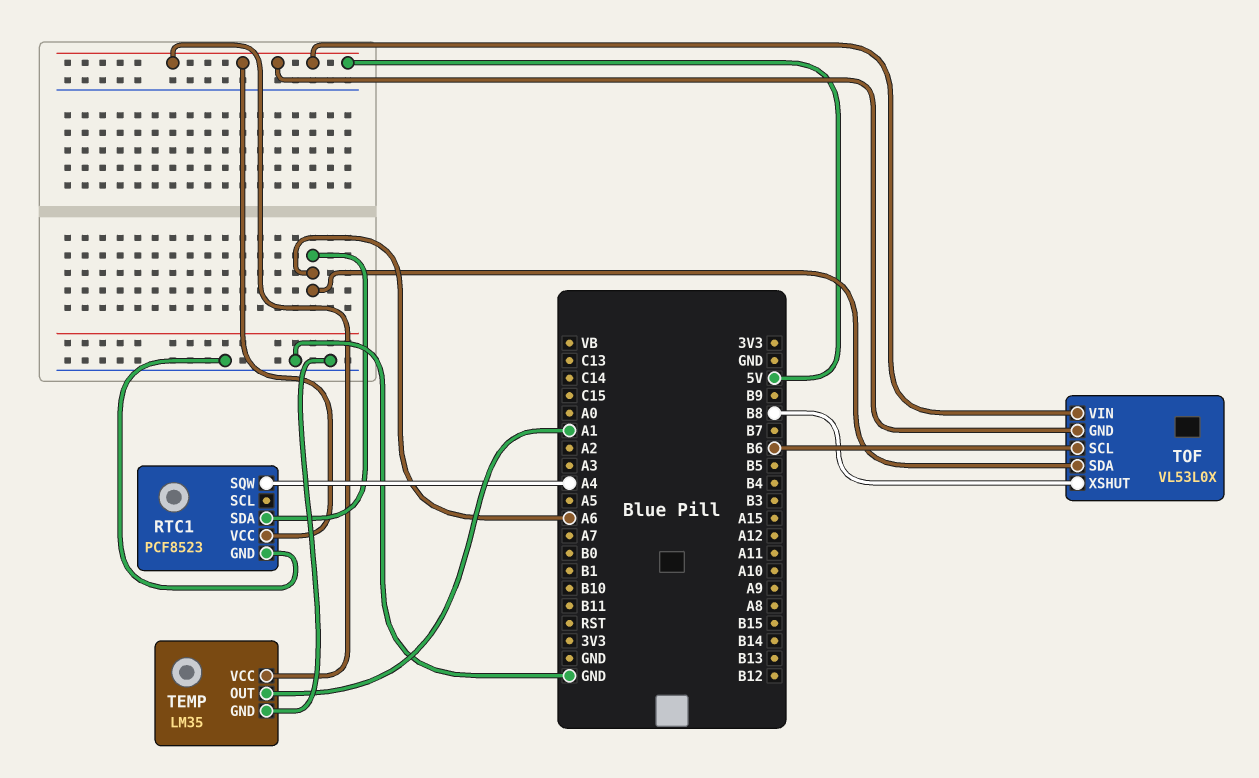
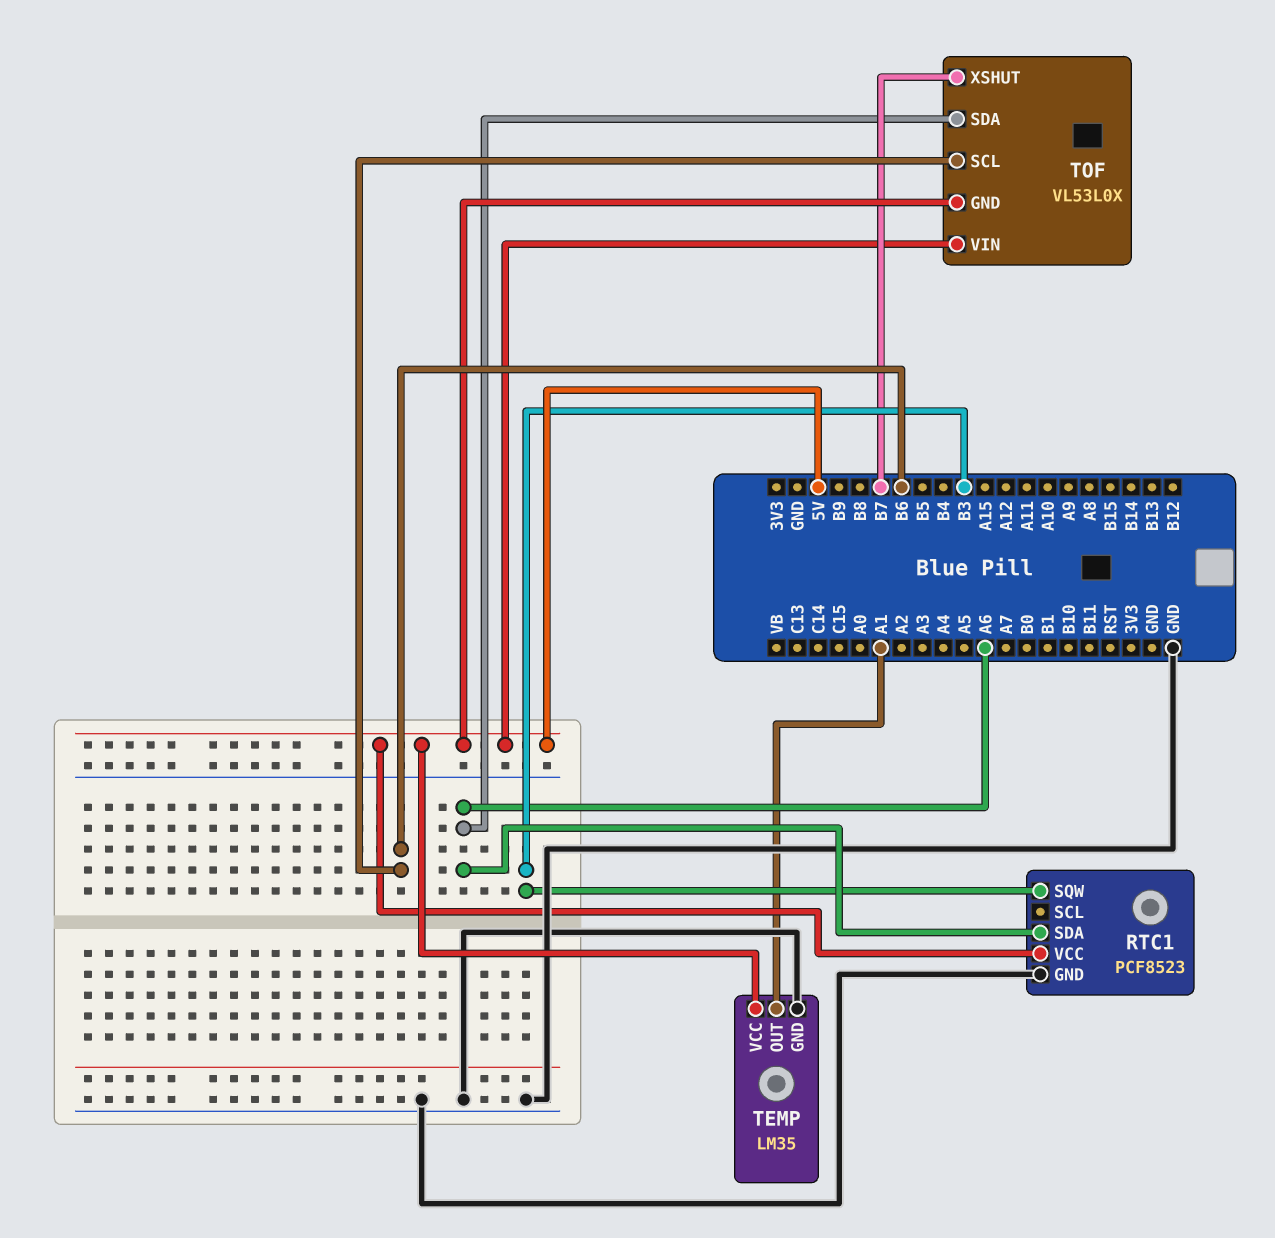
RTC1 pin SQW: A4 -> B3
TOF pin XSHUT: B8 -> B7

